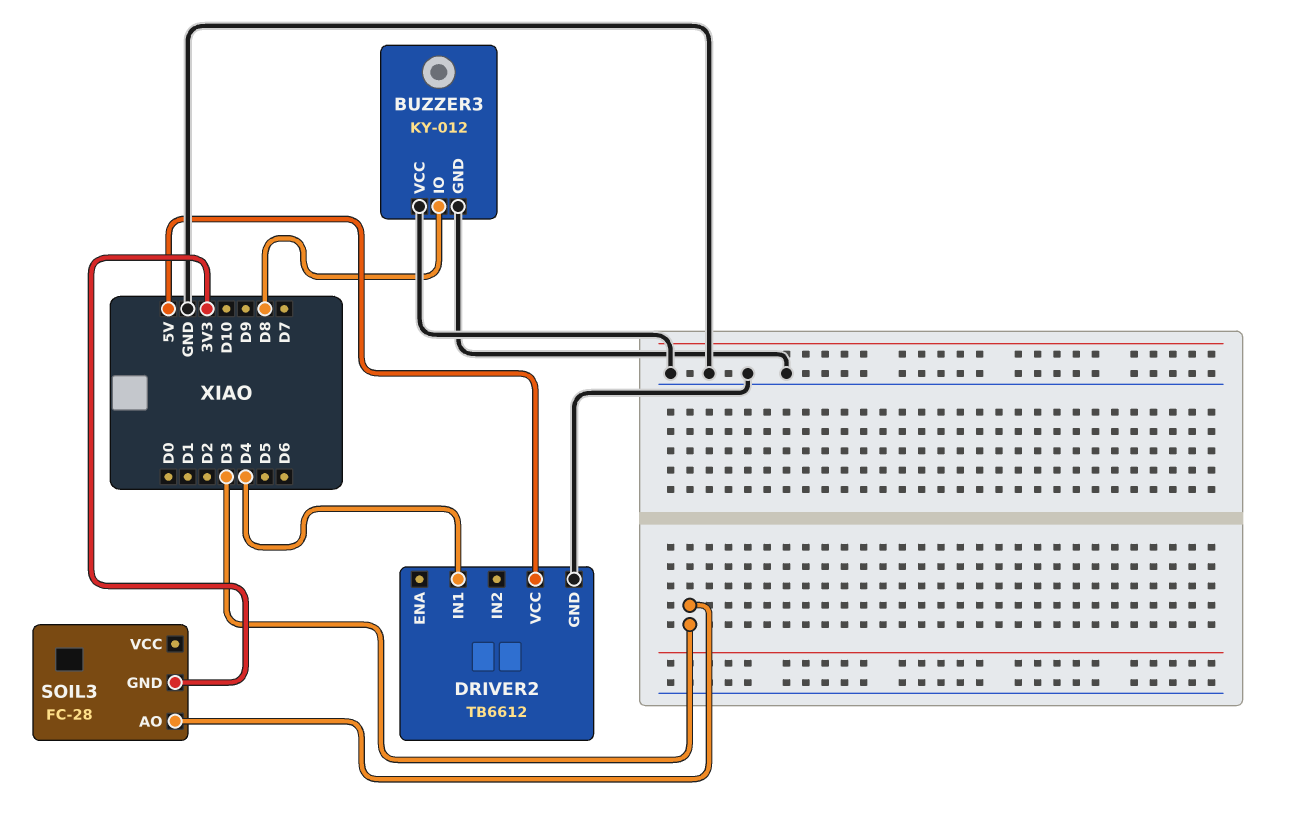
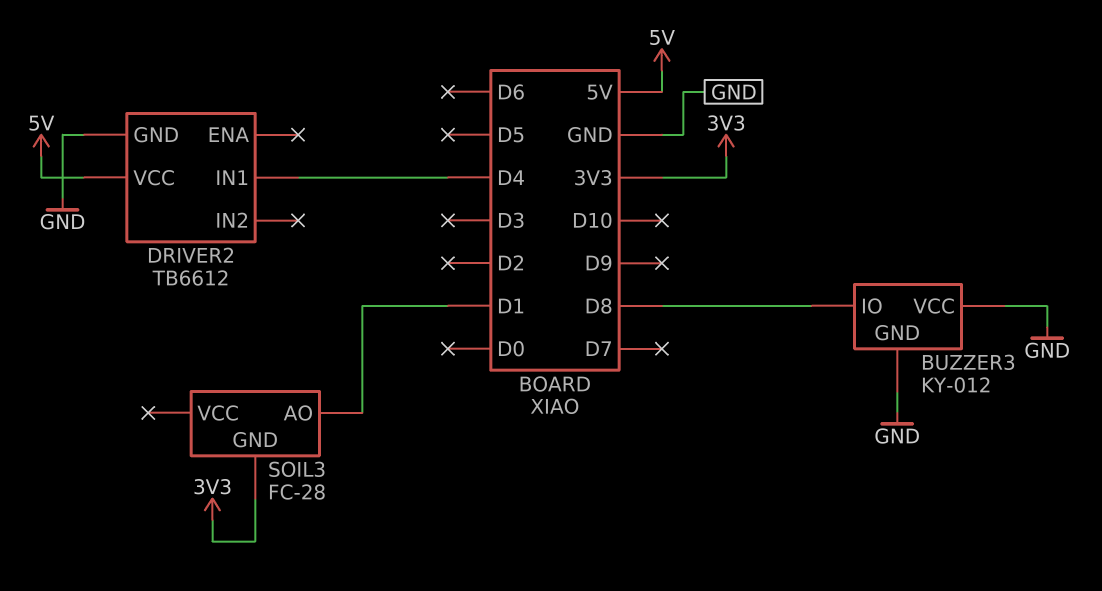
SOIL3 pin AO: D3 -> D1

